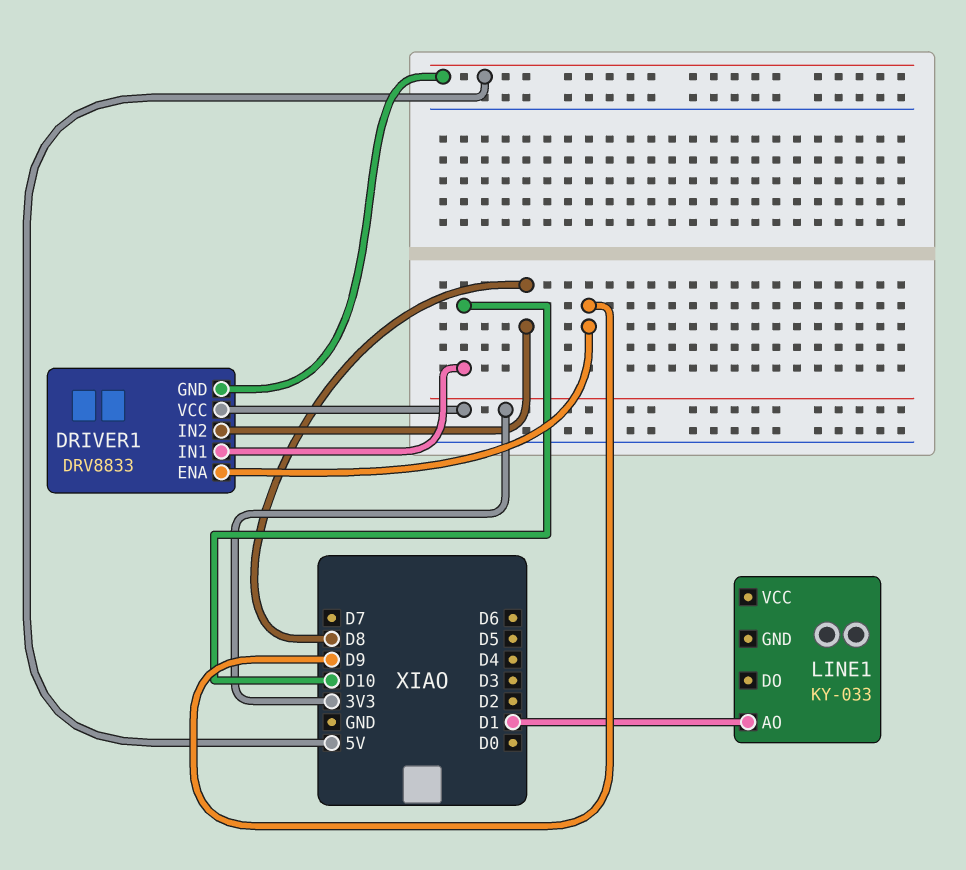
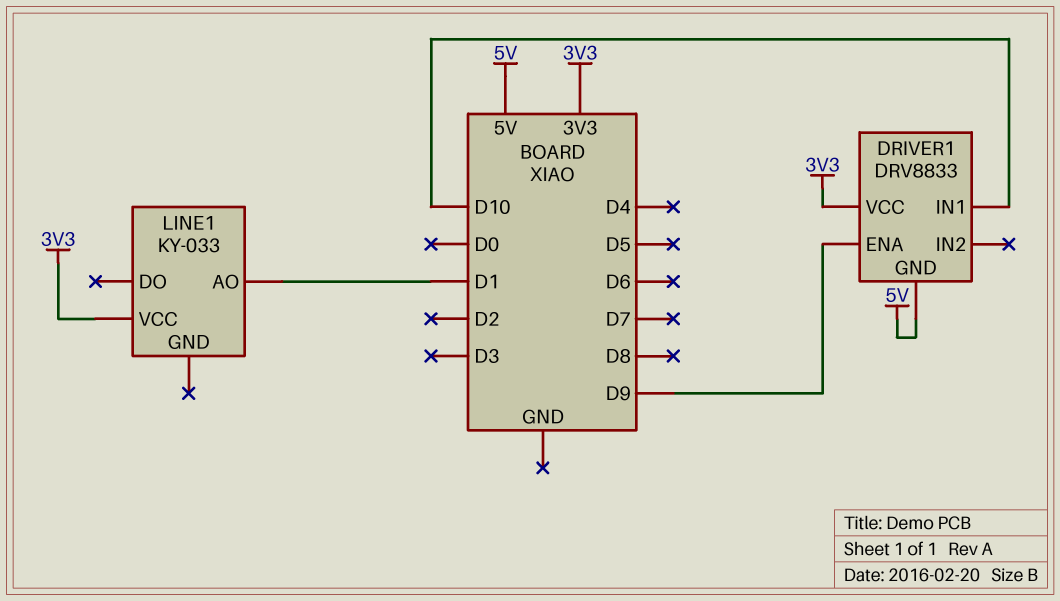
DRIVER1 pin IN2: D8 -> none
LINE1 pin VCC: none -> 3V3

